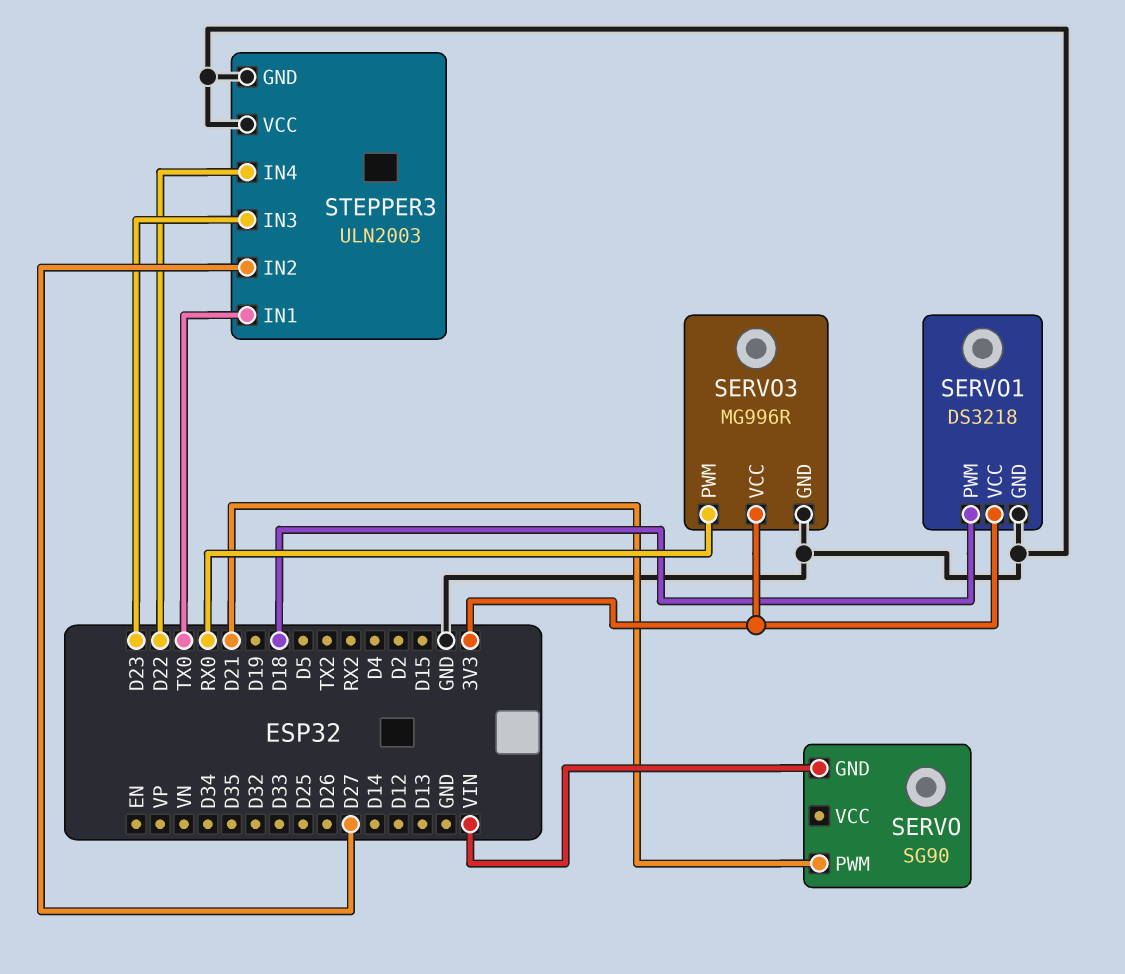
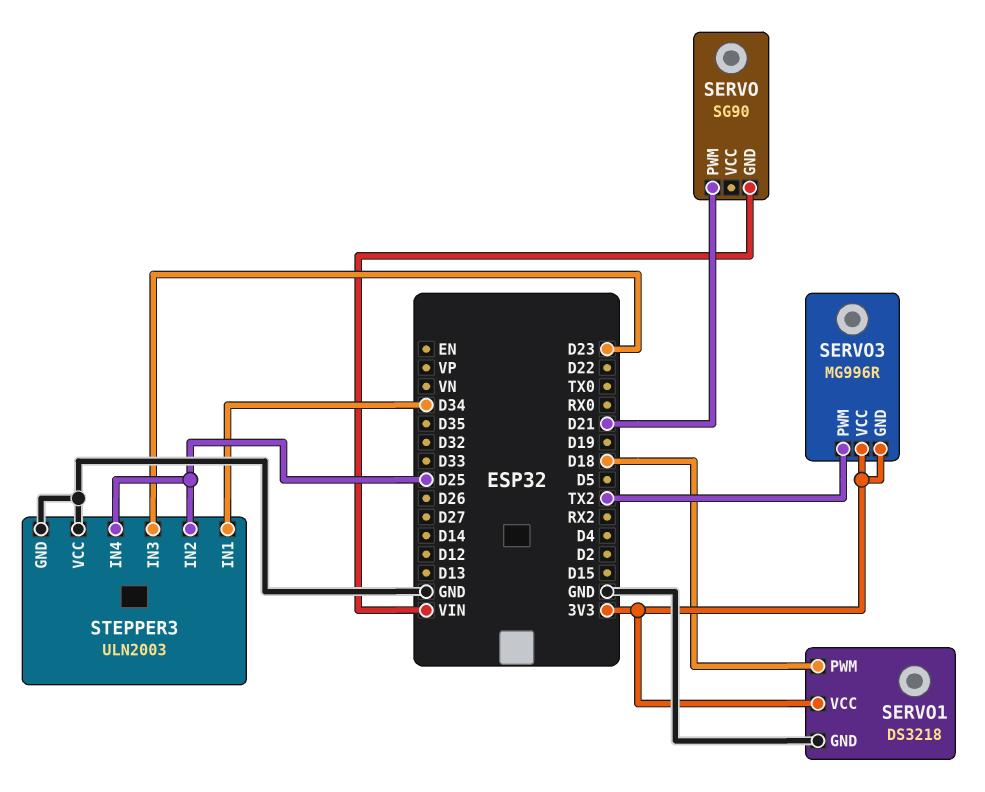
SERVO3 pin GND: GND -> 3V3
SERVO3 pin PWM: RX0 -> TX2
STEPPER3 pin IN1: TX0 -> D34
STEPPER3 pin IN2: D27 -> D25
STEPPER3 pin IN4: D22 -> D25

